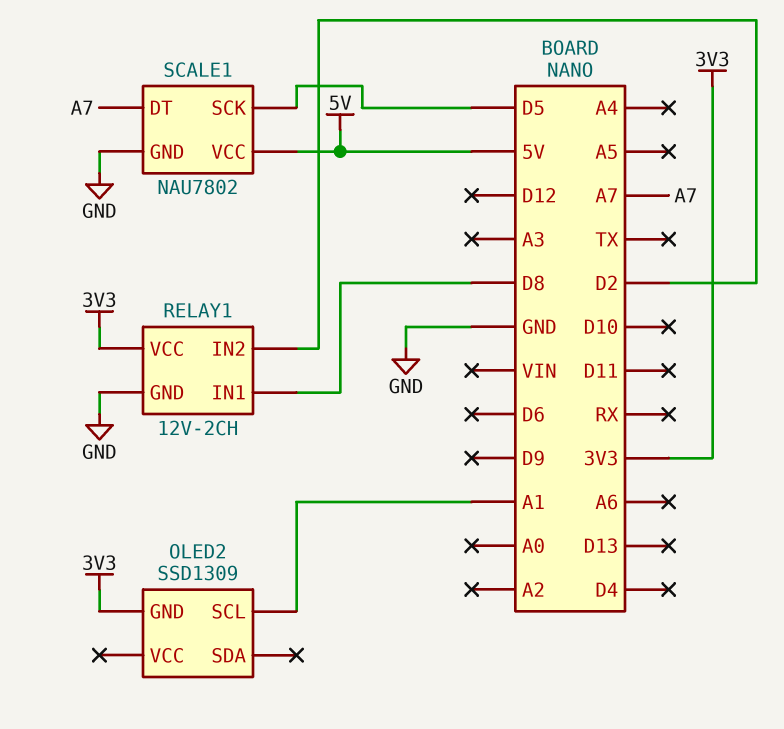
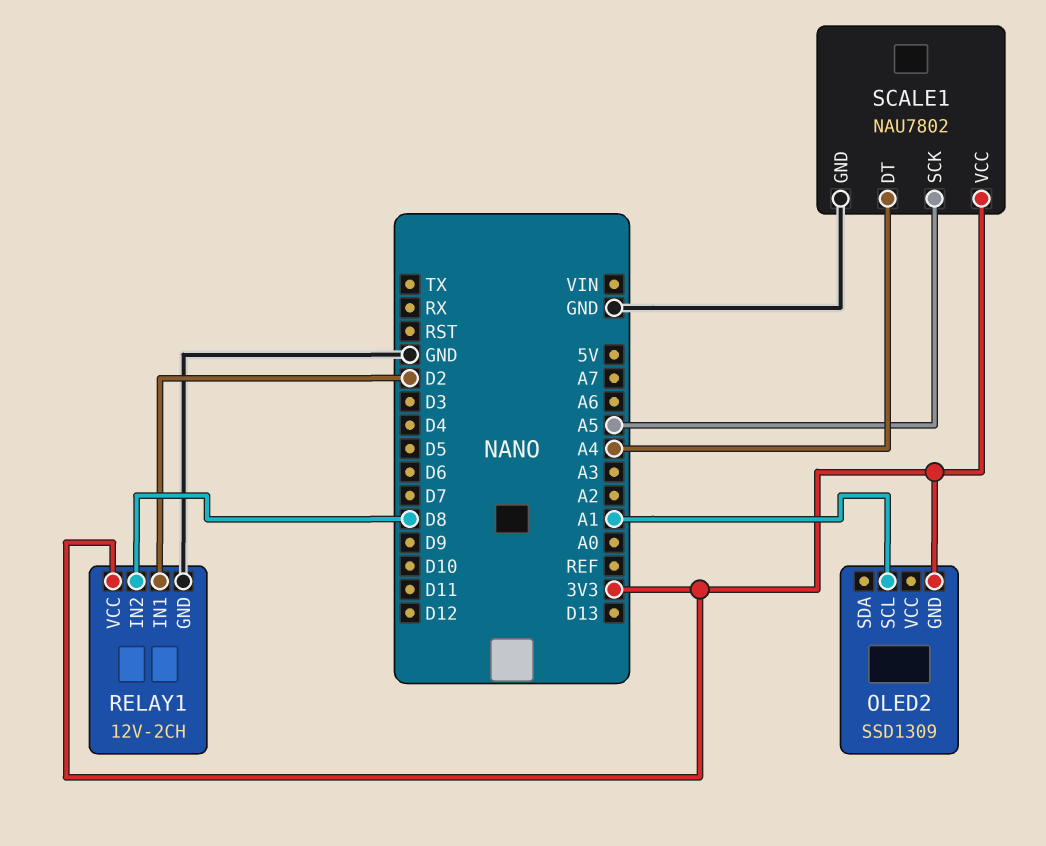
RELAY1 pin IN1: D8 -> D2
RELAY1 pin IN2: D2 -> D8
SCALE1 pin DT: A7 -> A4
SCALE1 pin SCK: D5 -> A5
SCALE1 pin VCC: 5V -> 3V3

